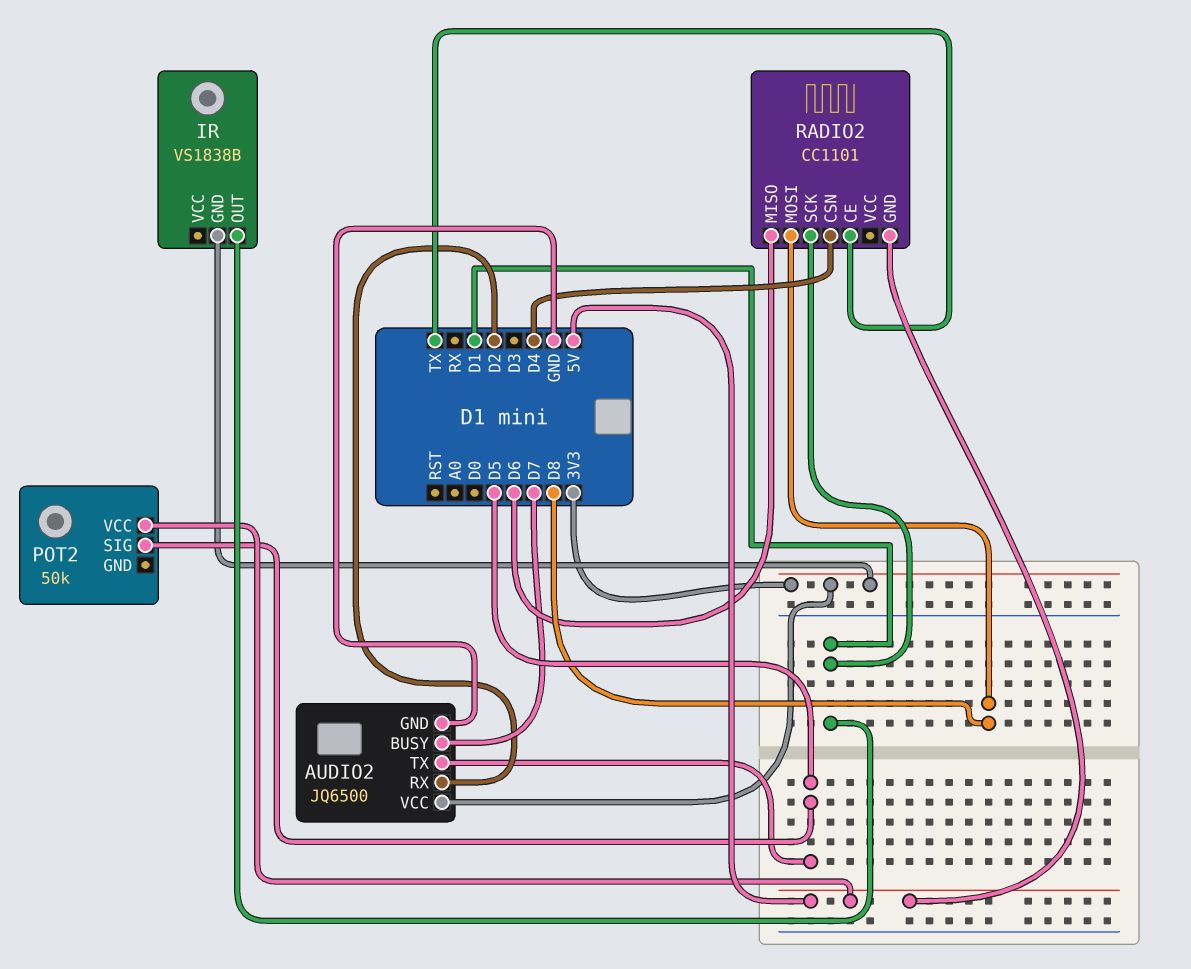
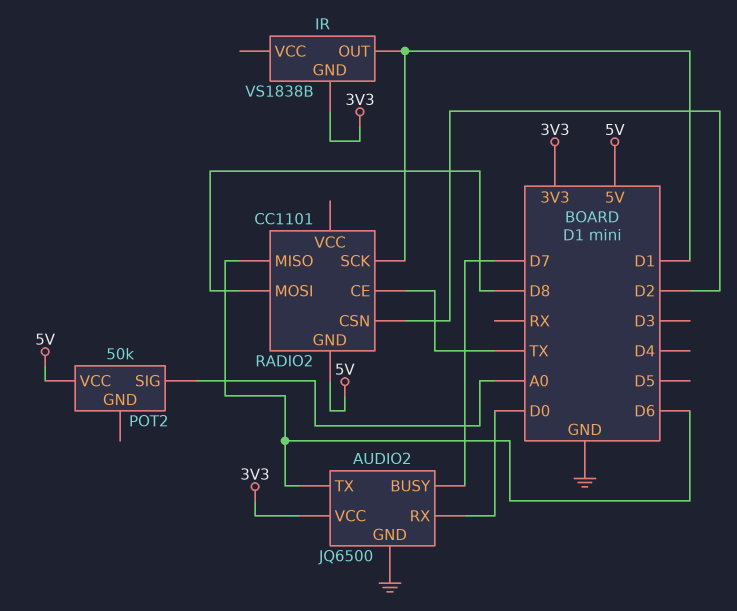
AUDIO2 pin RX: D2 -> D0
AUDIO2 pin TX: D5 -> D6
POT2 pin SIG: D5 -> A0
RADIO2 pin CSN: D4 -> D2

